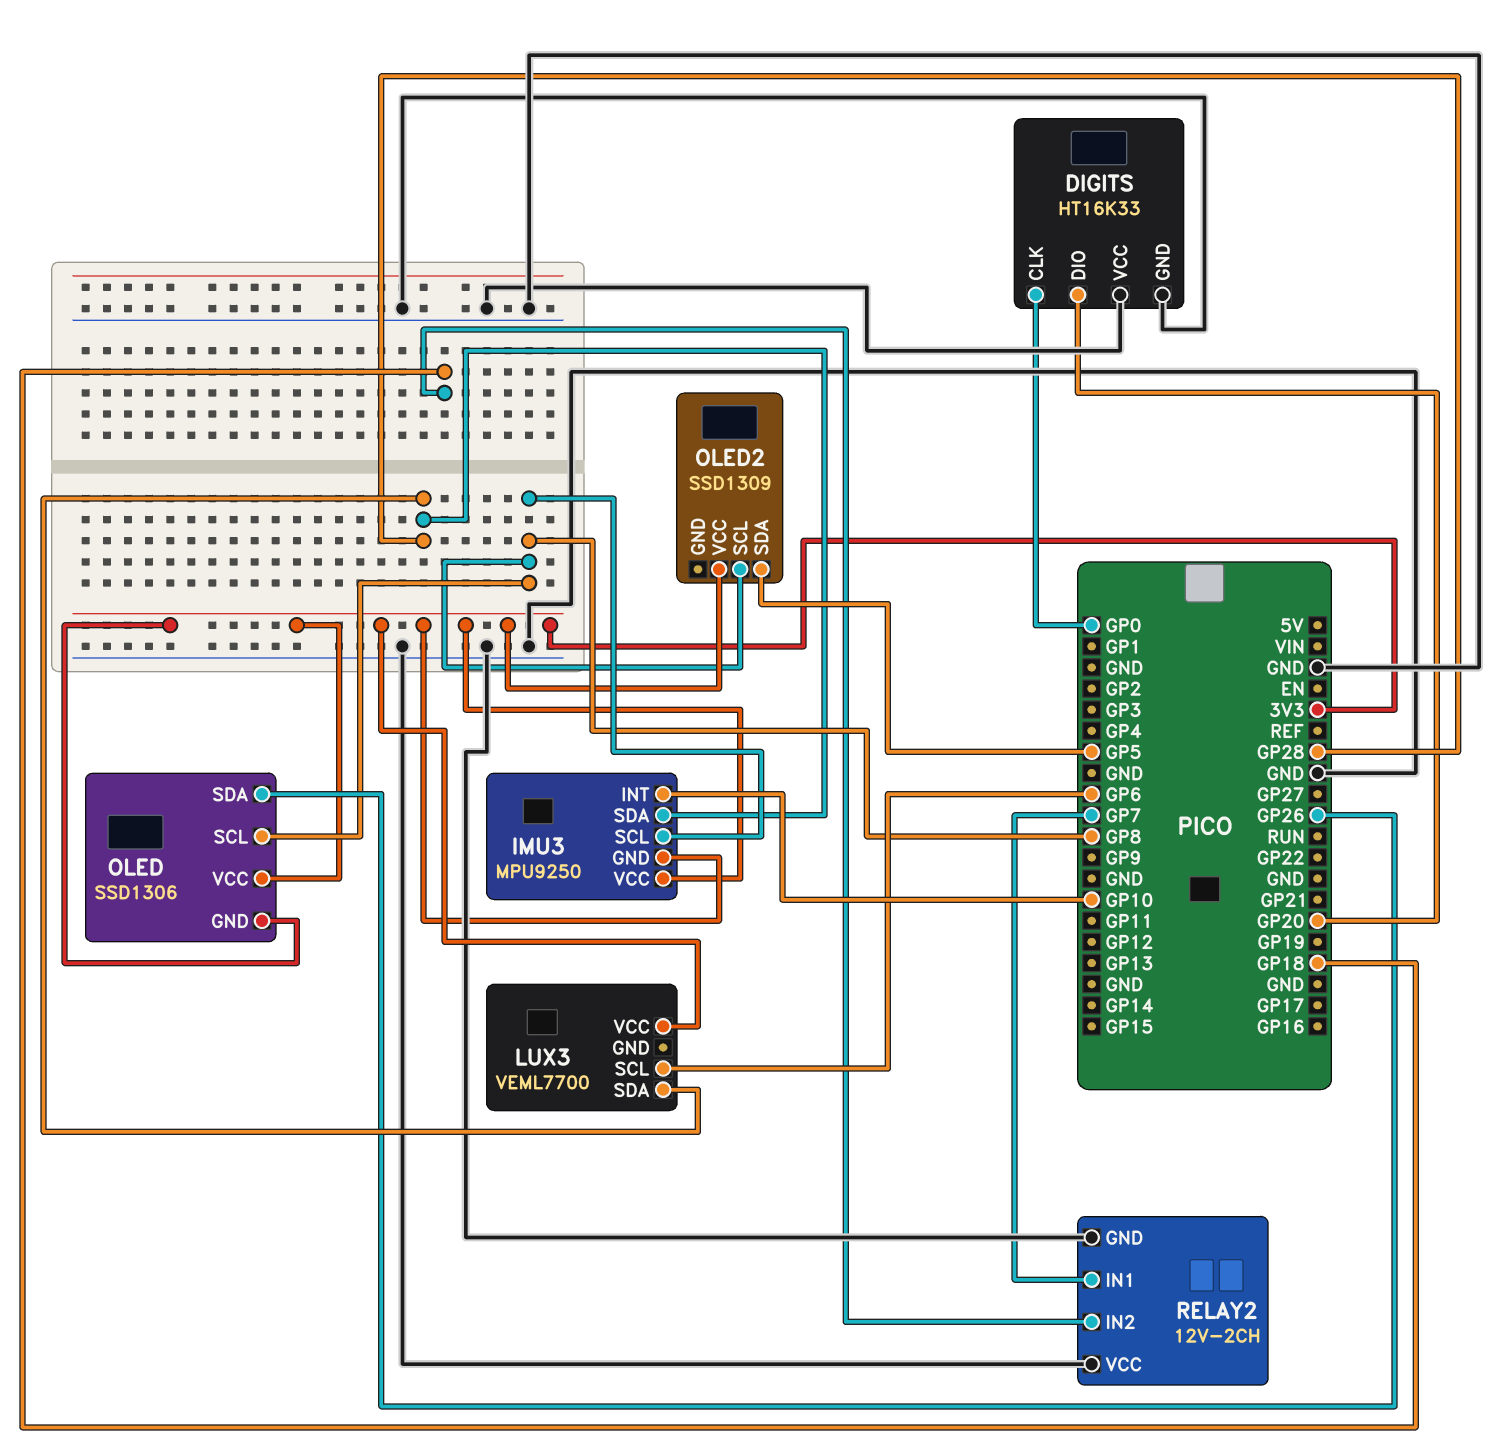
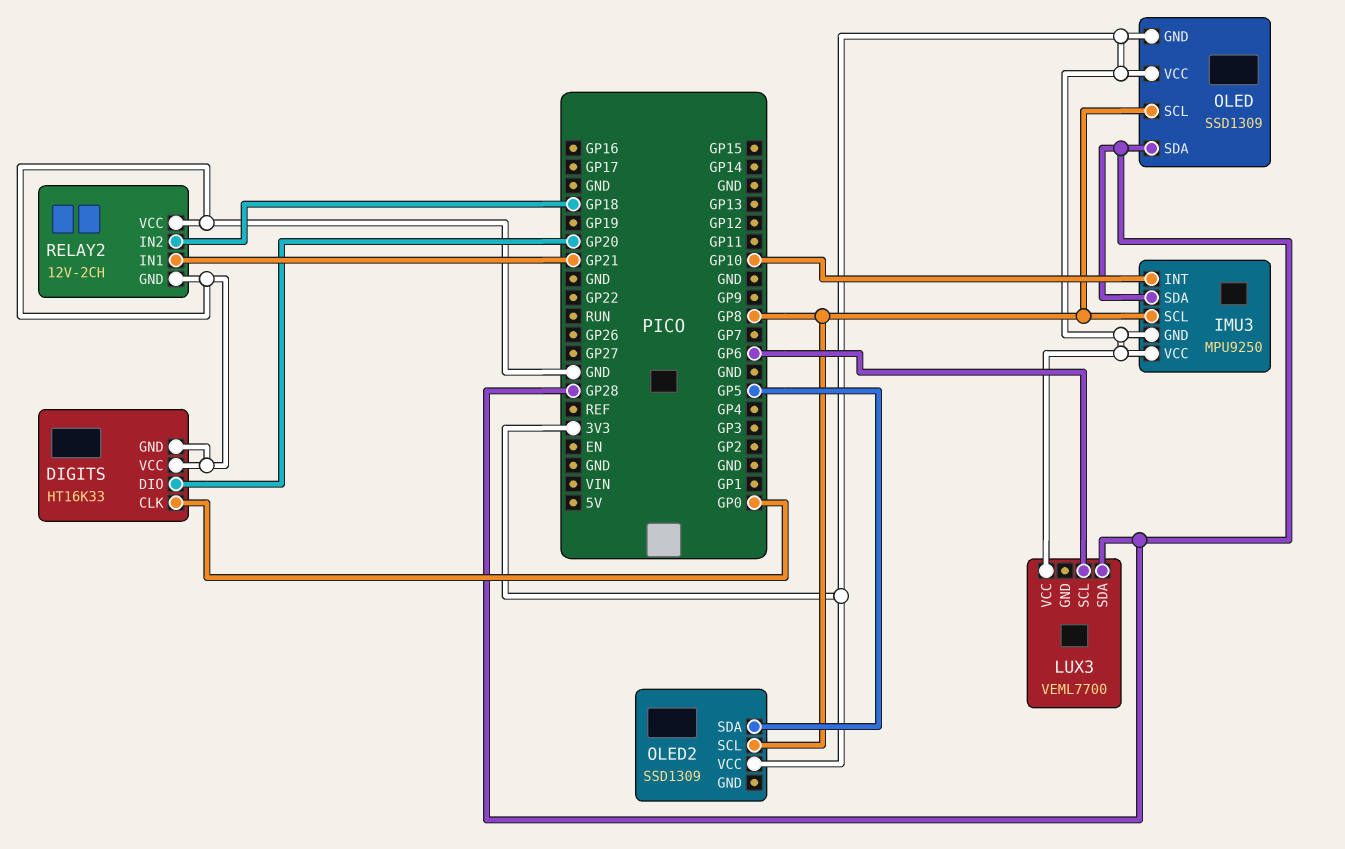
OLED: SSD1306 -> SSD1309
OLED pin SDA: GP26 -> GP28
RELAY2 pin IN1: GP7 -> GP21

